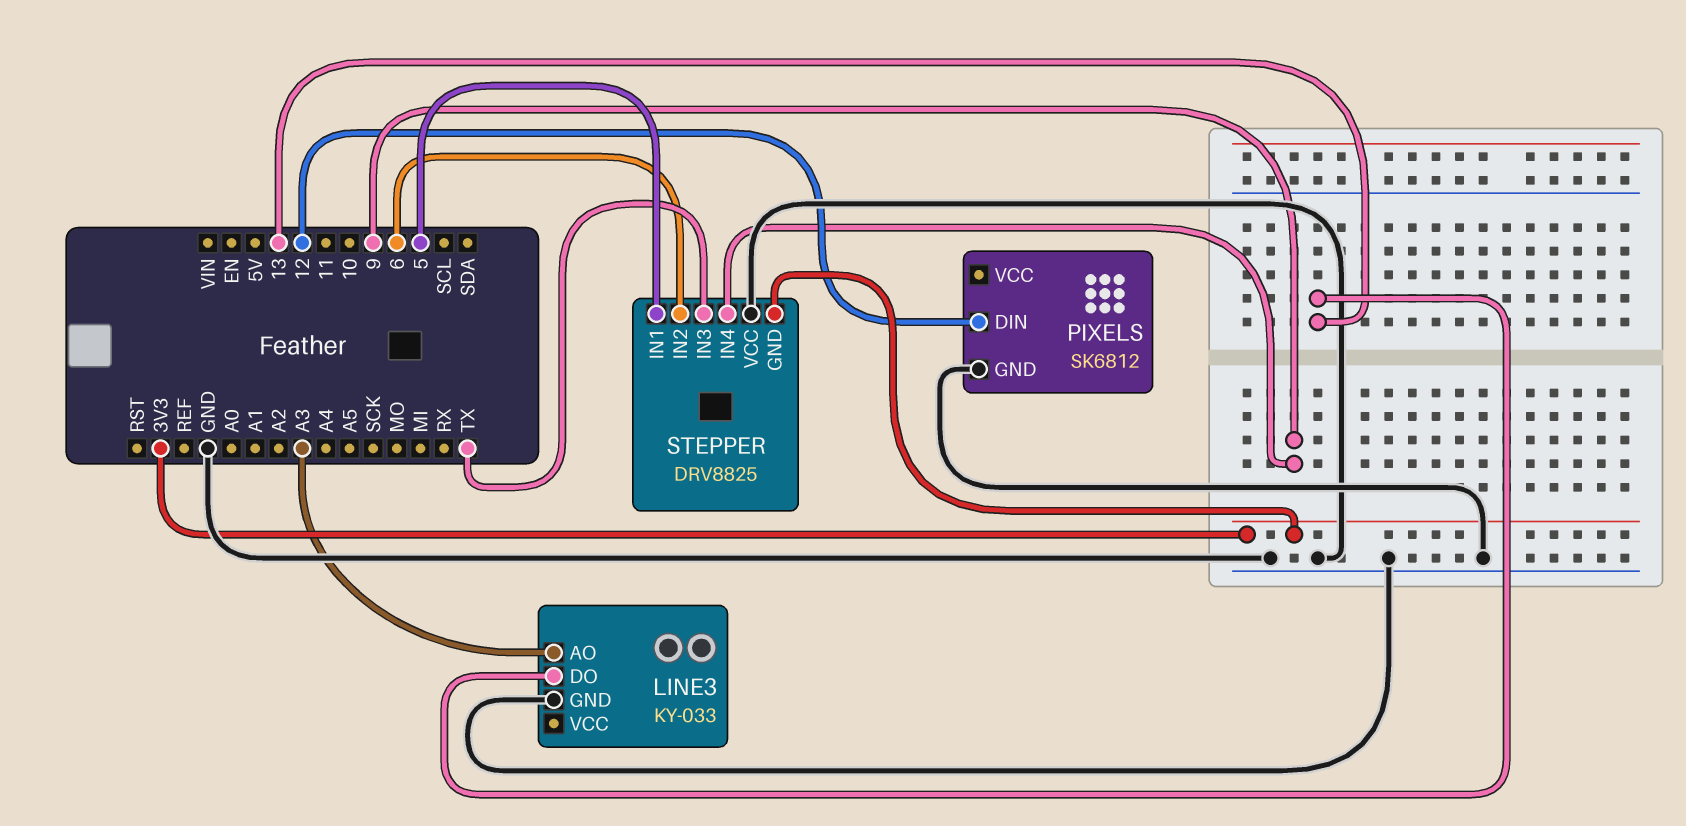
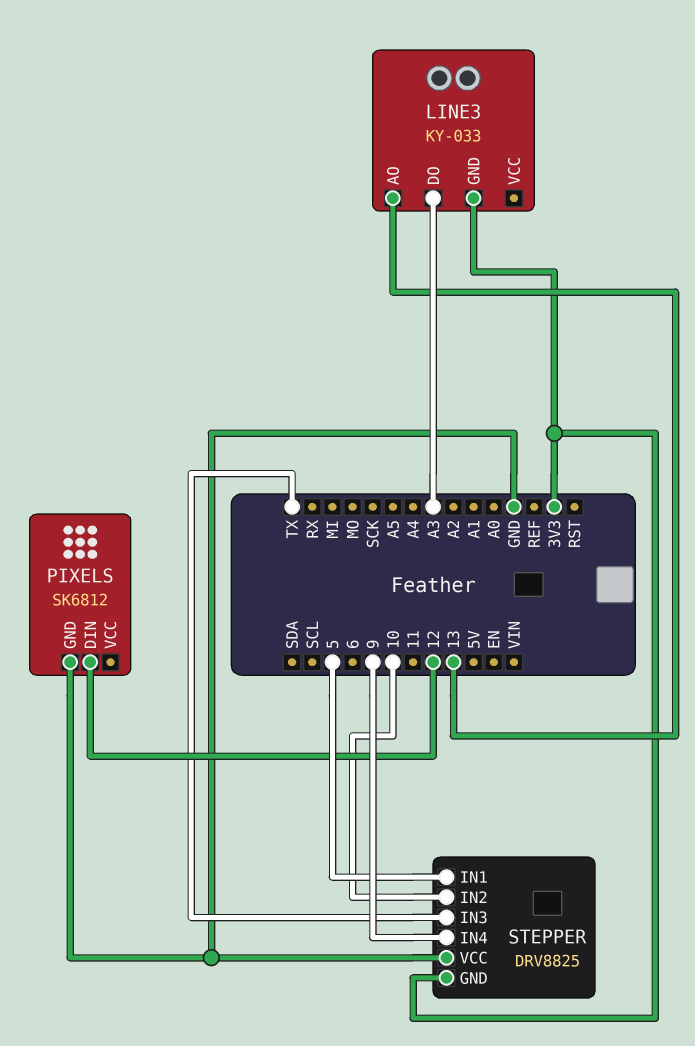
LINE3 pin AO: A3 -> 13
LINE3 pin DO: 13 -> A3
LINE3 pin GND: GND -> 3V3
STEPPER pin IN2: 6 -> 10

